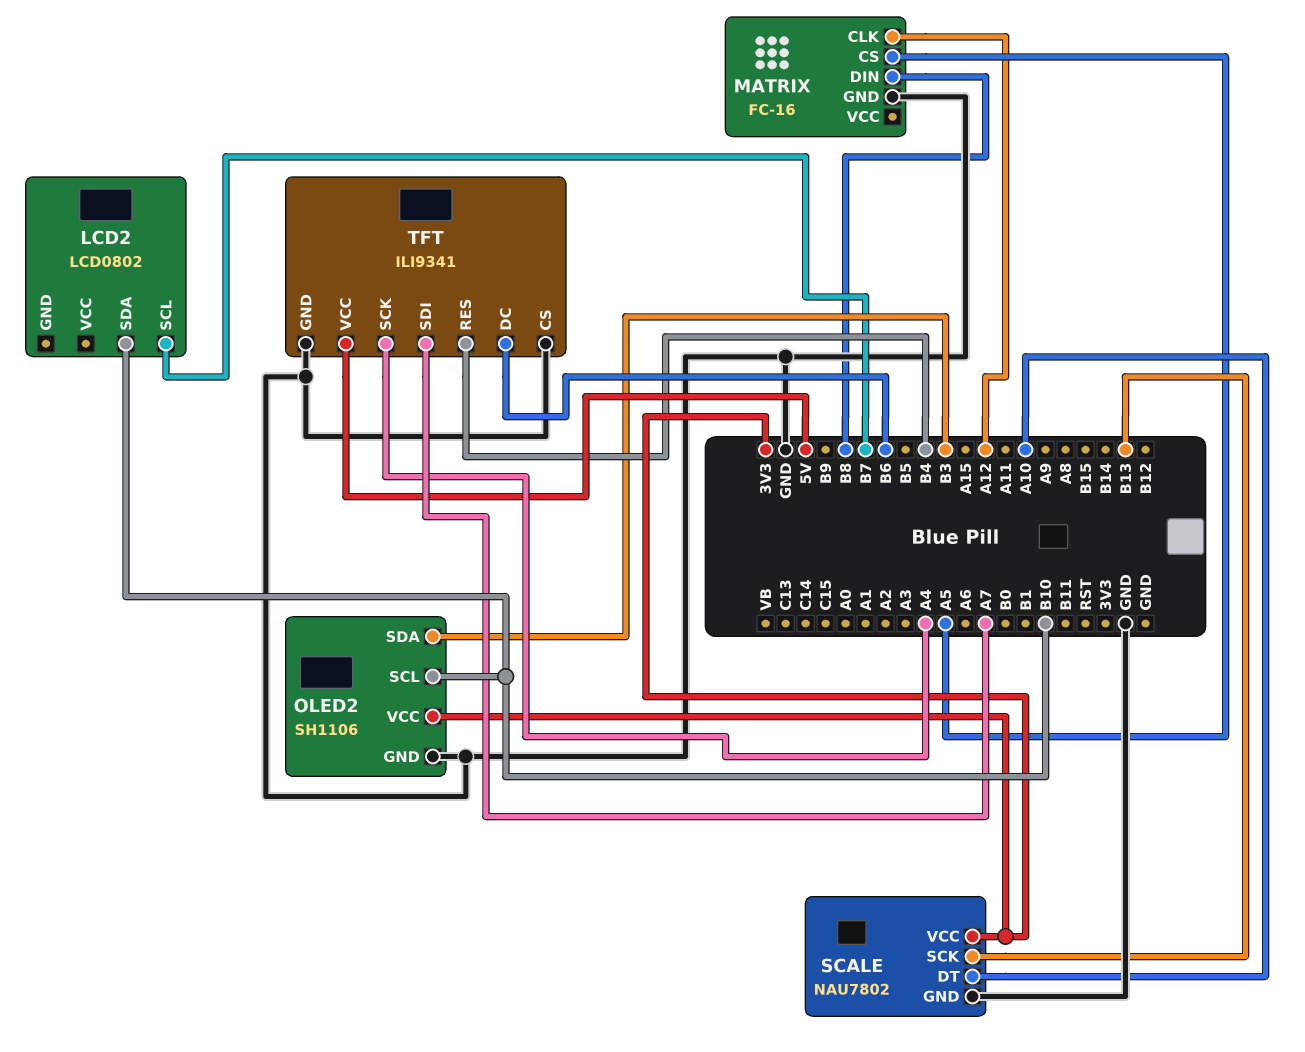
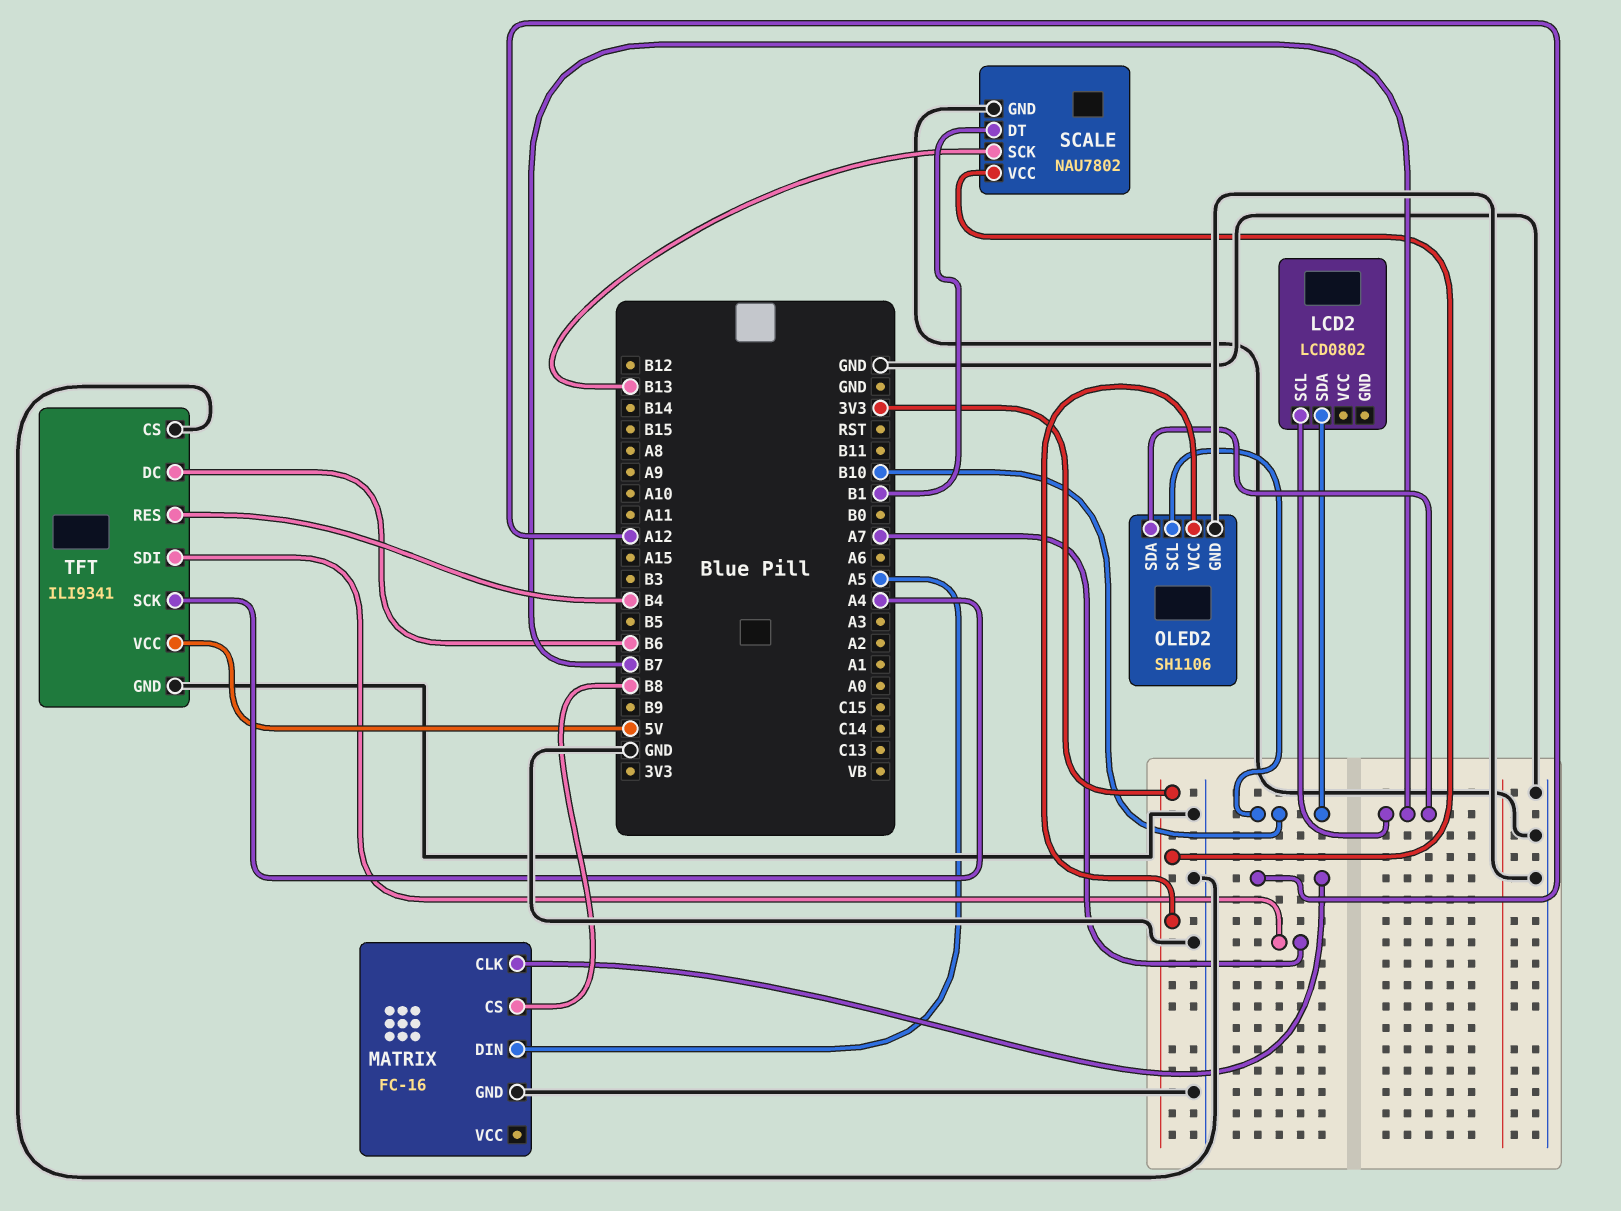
MATRIX pin CS: A5 -> B8
MATRIX pin DIN: B8 -> A5
OLED2 pin SDA: B3 -> B7
SCALE pin DT: A10 -> B1

